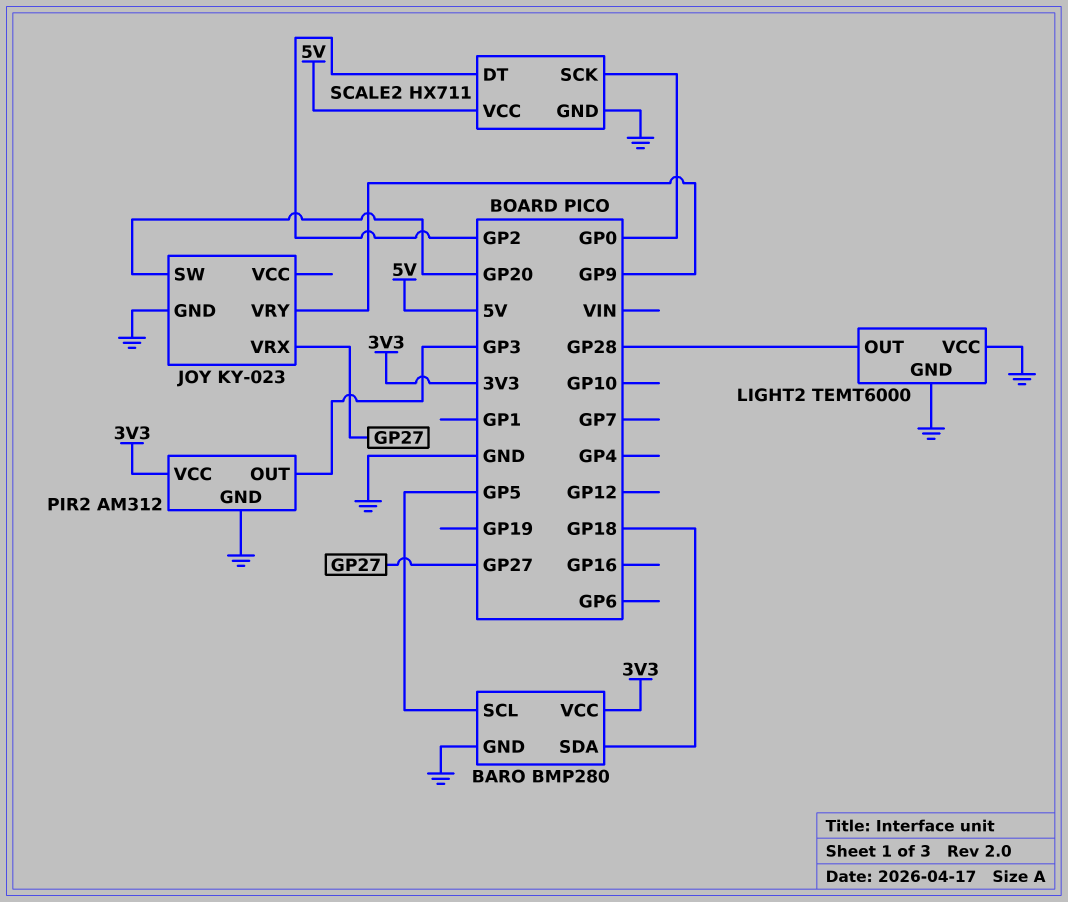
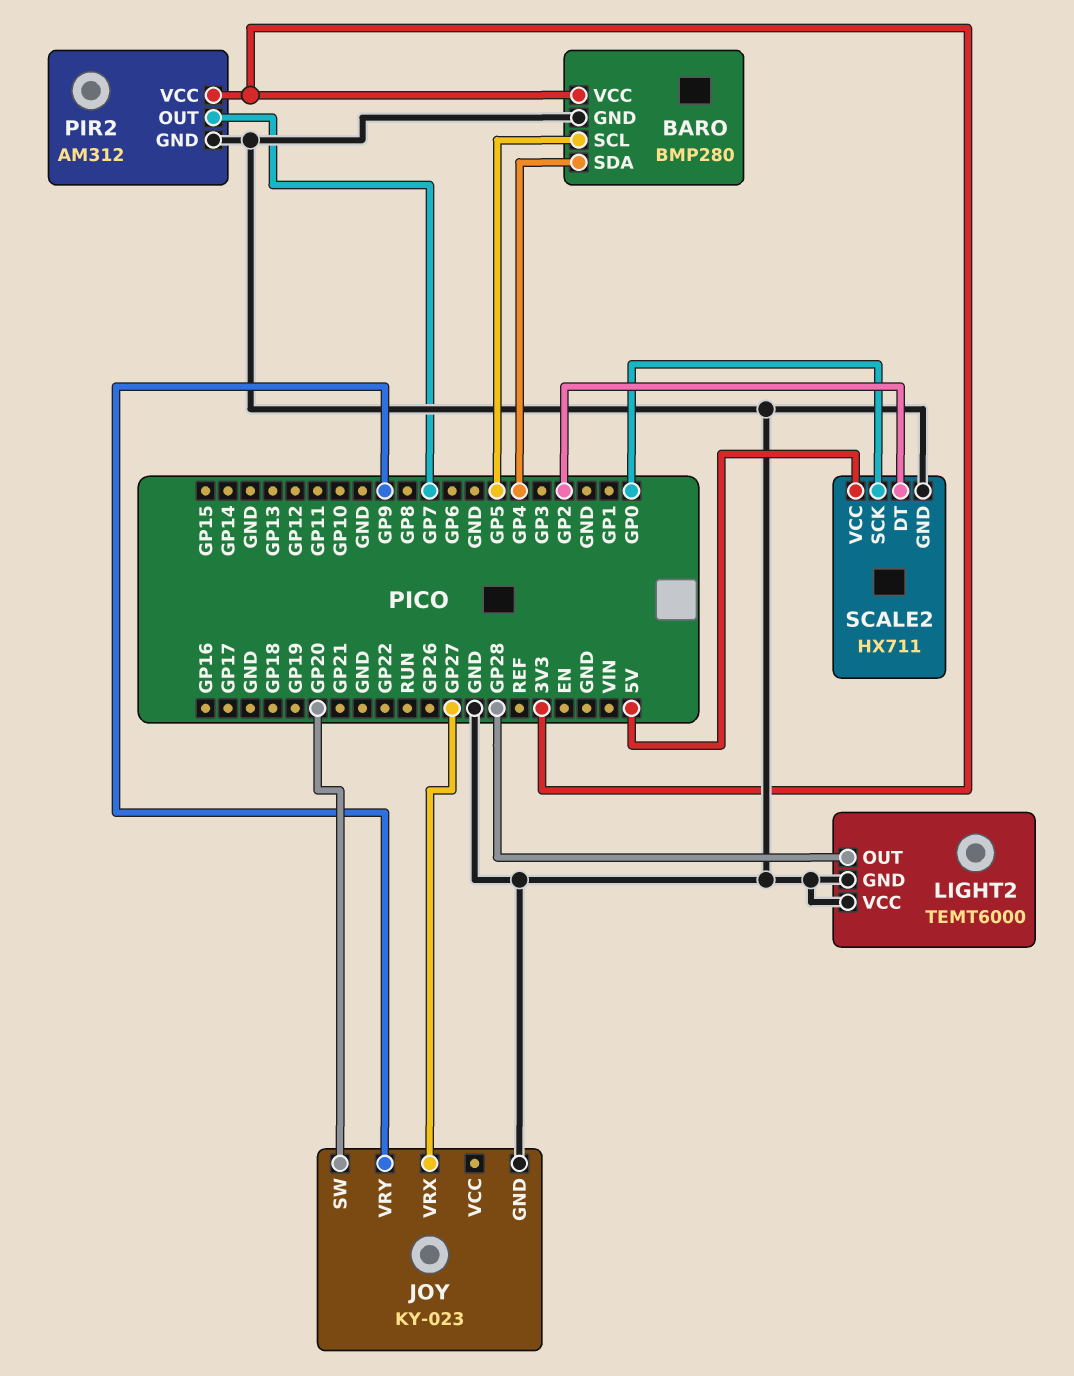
BARO pin SDA: GP18 -> GP4
PIR2 pin OUT: GP3 -> GP7

